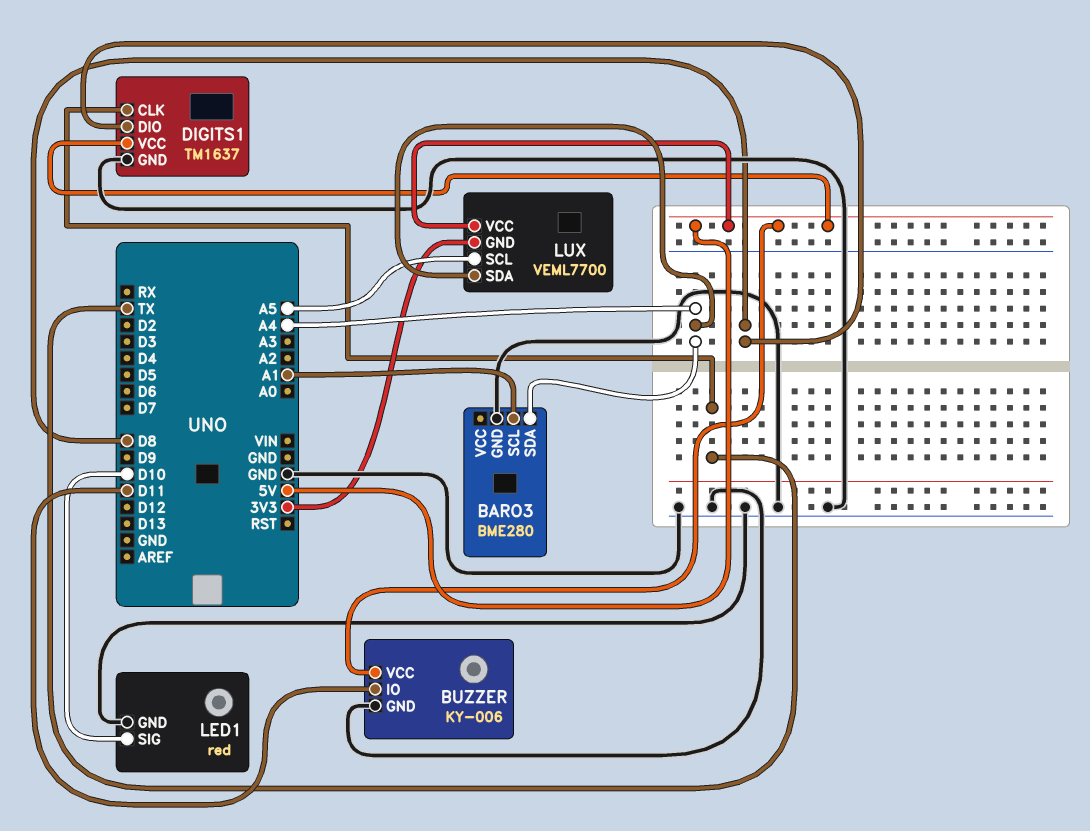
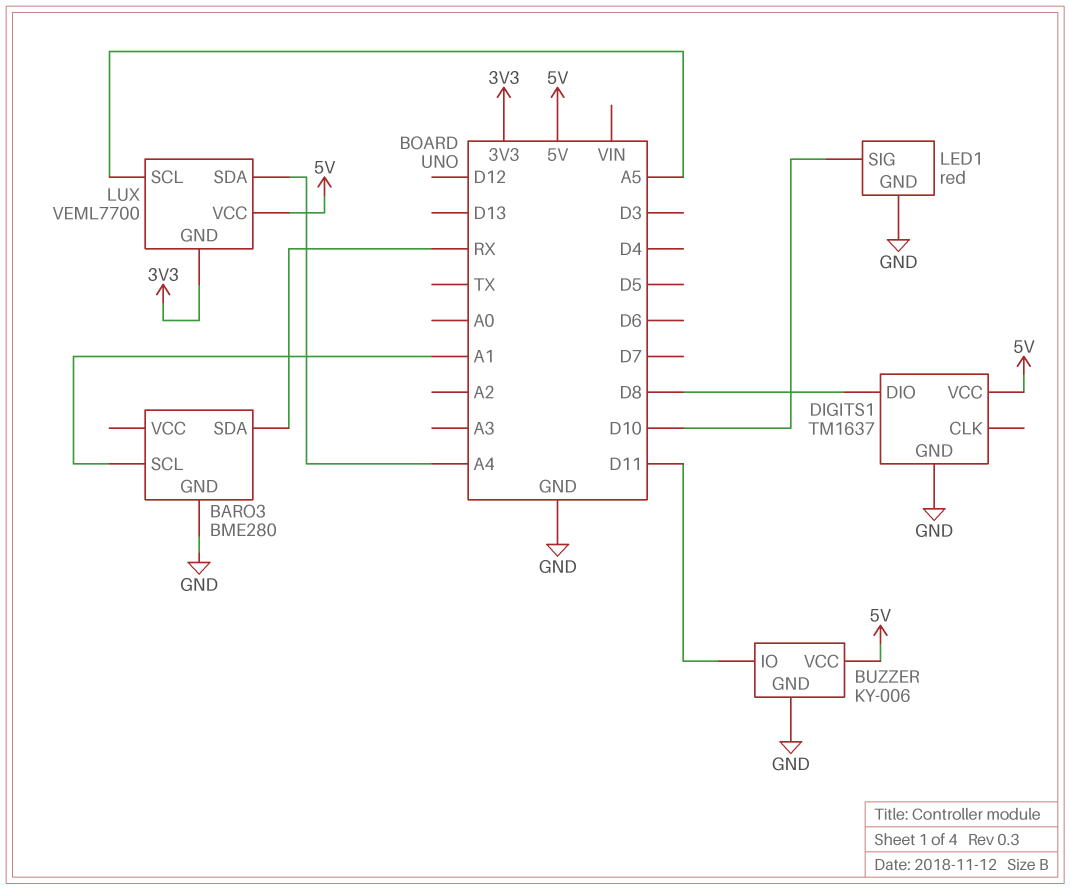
BARO3 pin SDA: A4 -> RX
DIGITS1 pin CLK: TX -> none

